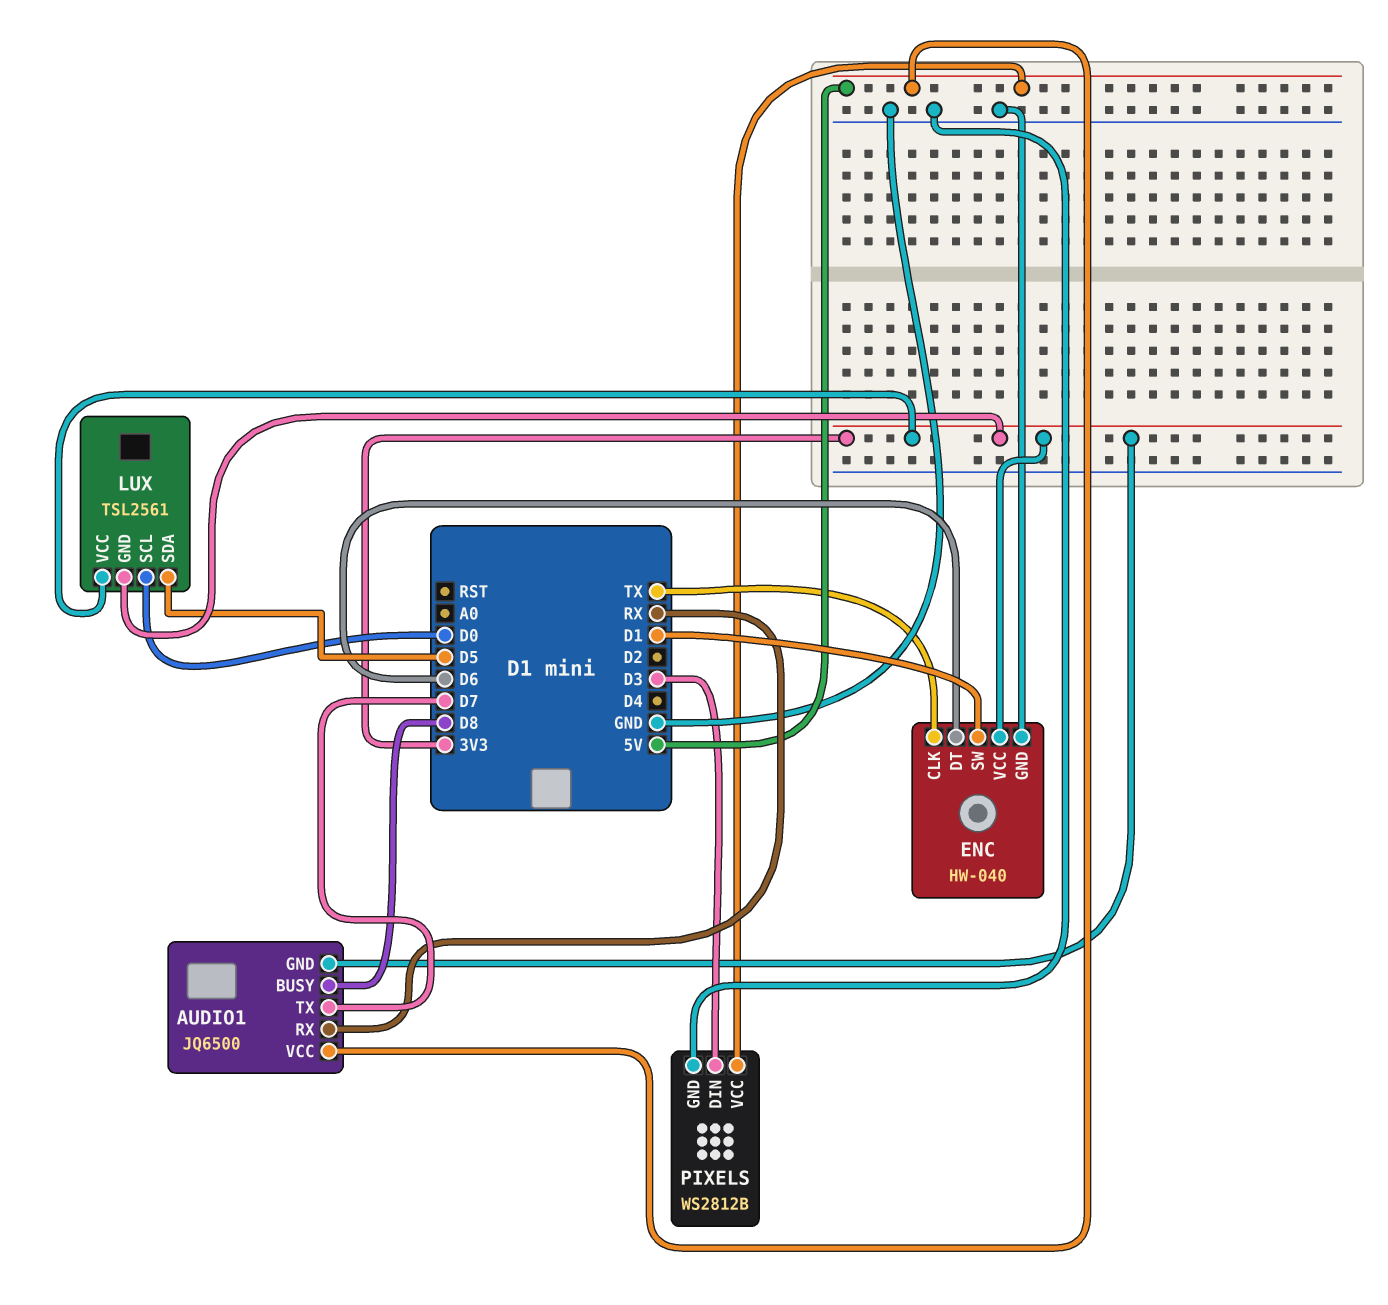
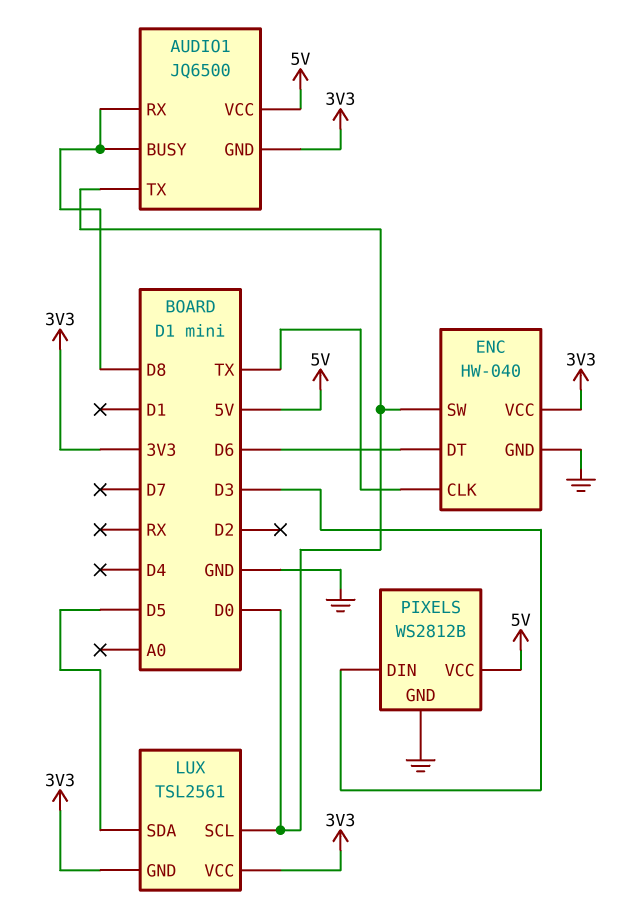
AUDIO1 pin RX: RX -> D8
AUDIO1 pin TX: D7 -> D0
ENC pin SW: D1 -> D0

